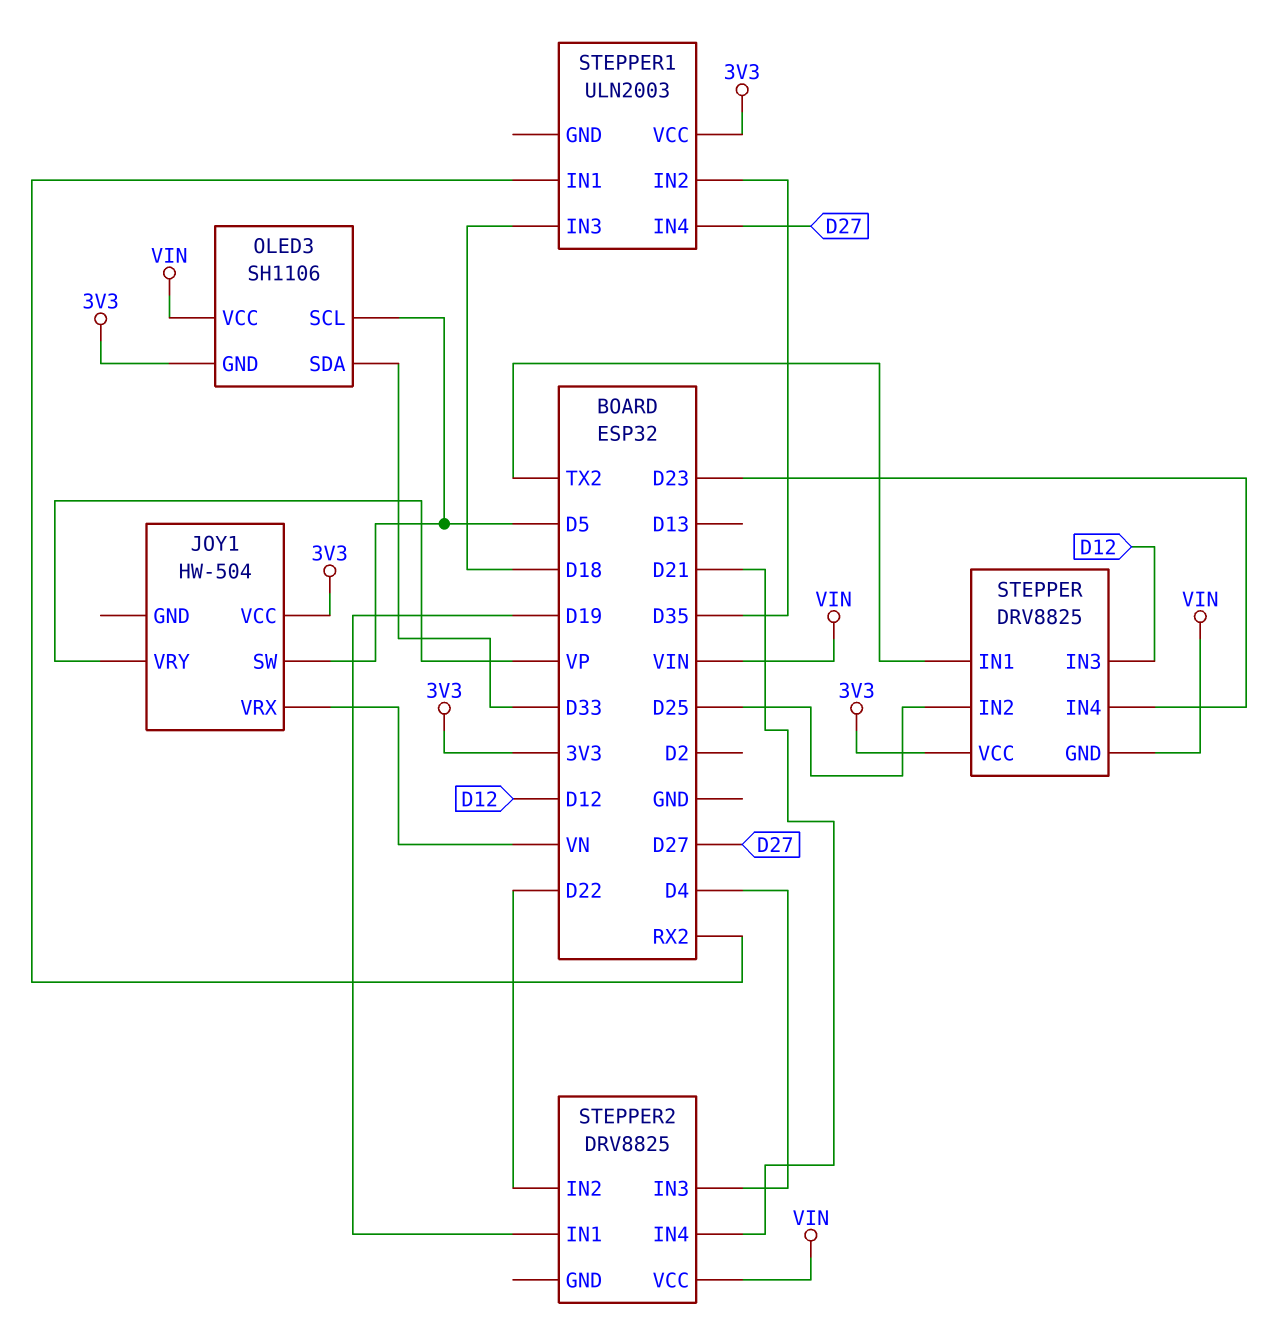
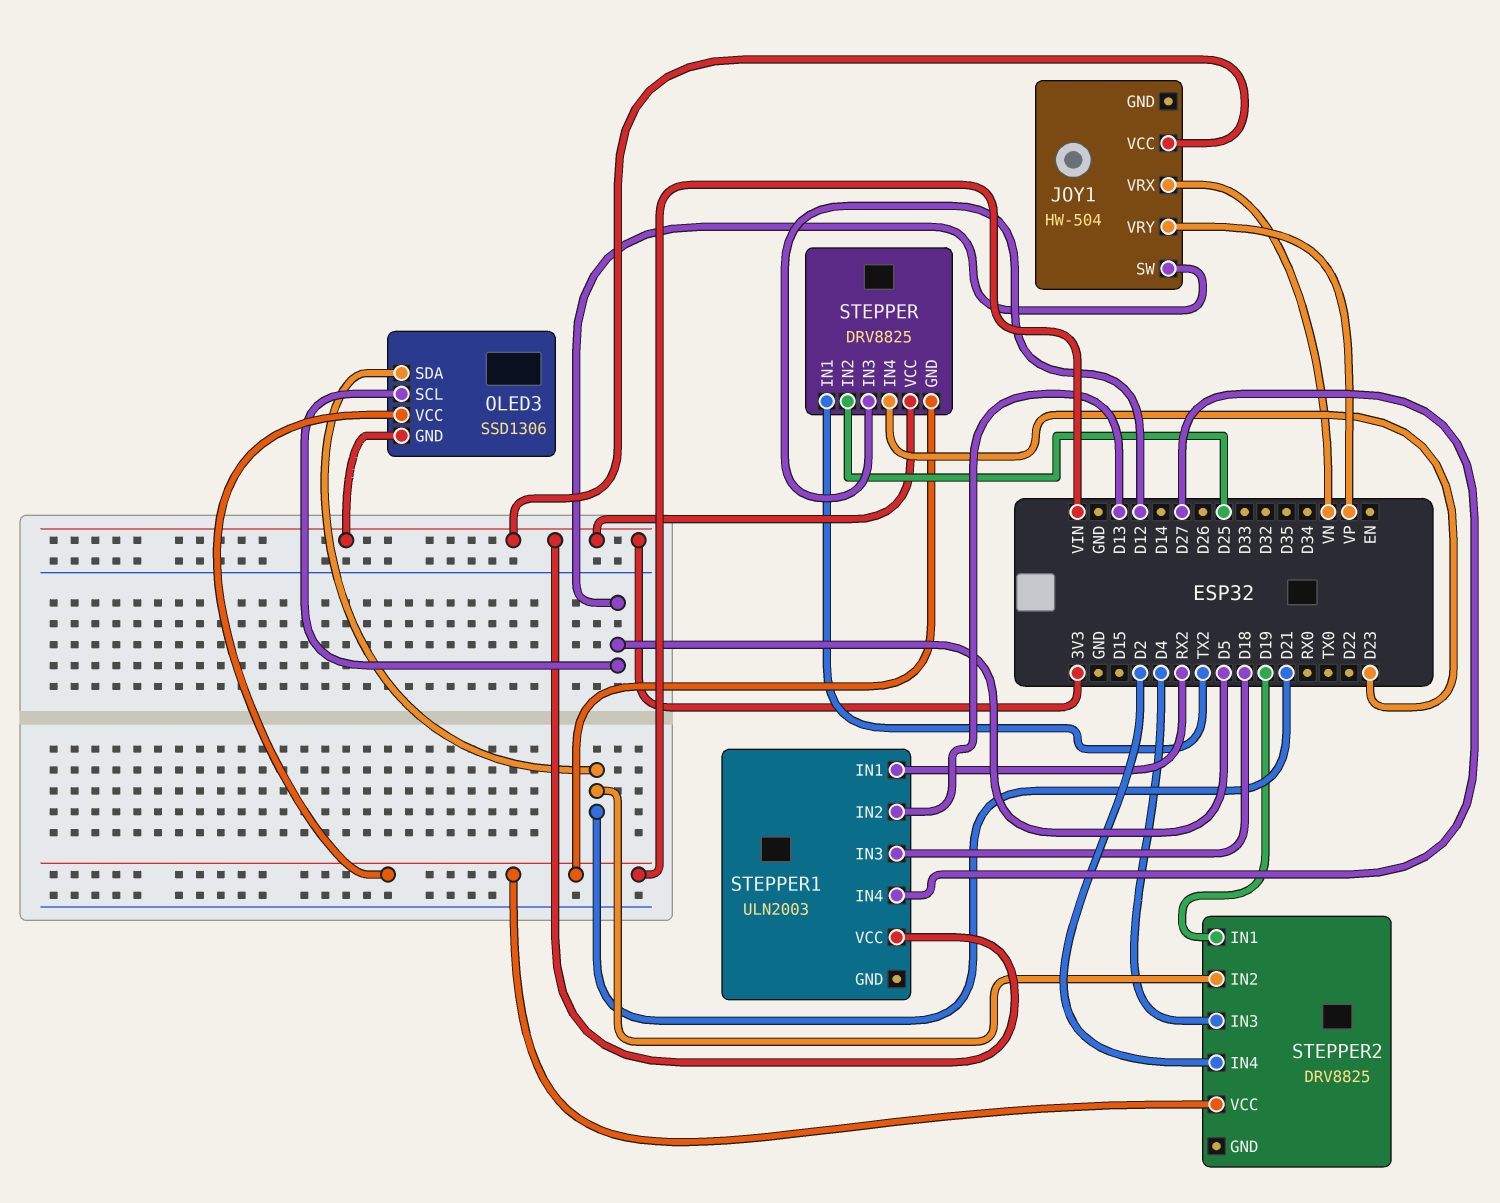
OLED3: SH1106 -> SSD1306
OLED3 pin SDA: D33 -> D21
STEPPER1 pin IN2: D35 -> D13
STEPPER2 pin IN2: D22 -> D21
STEPPER2 pin IN4: D21 -> D2

